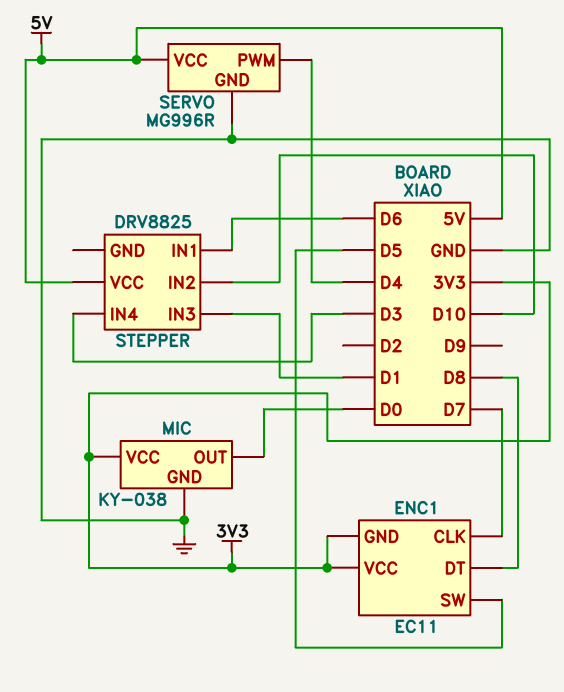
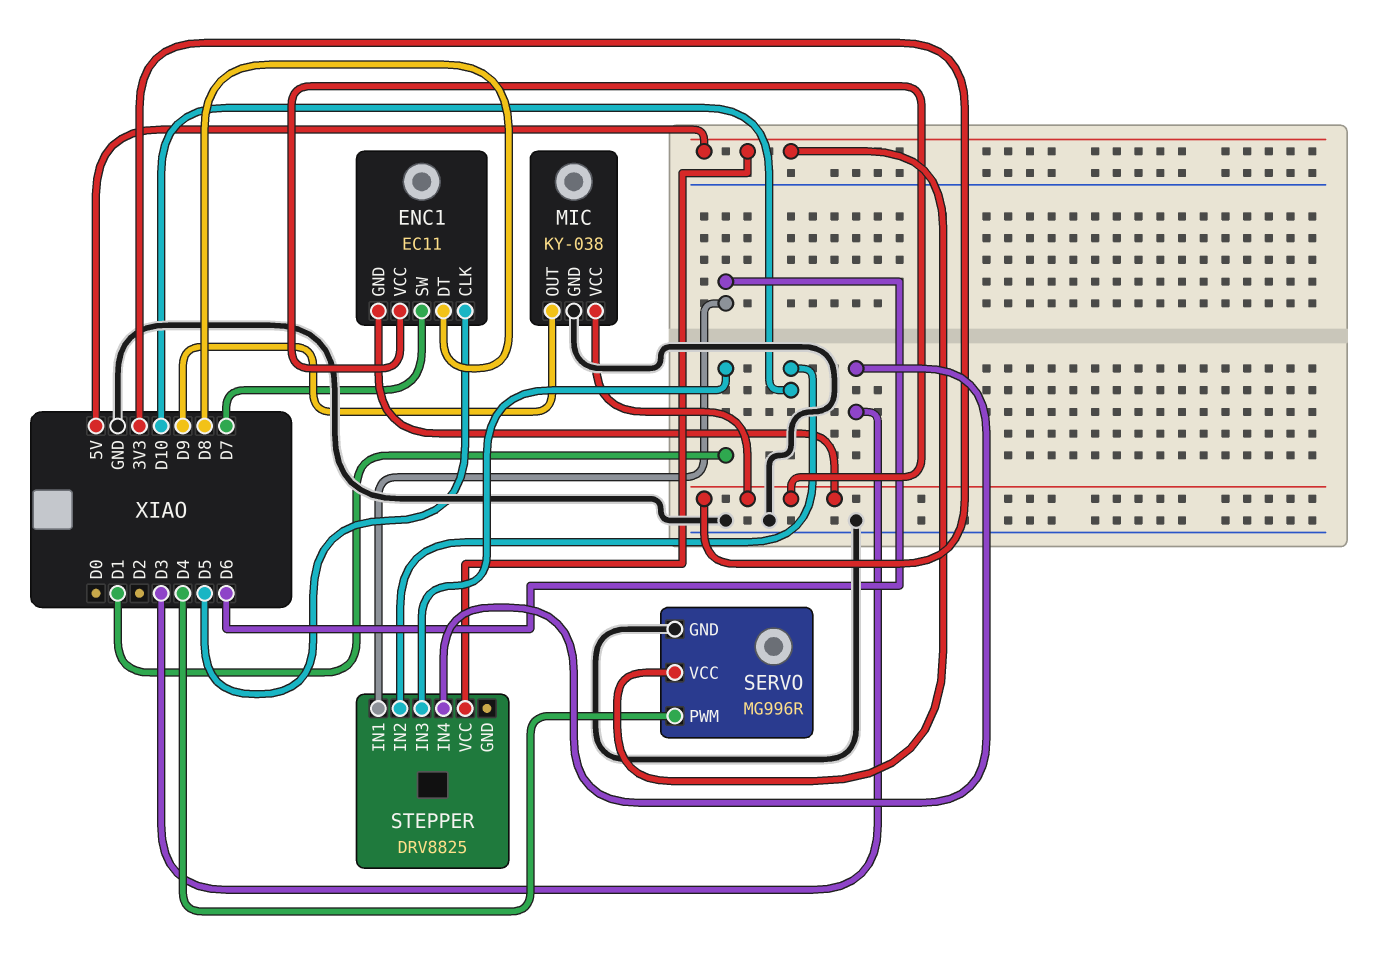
ENC1 pin CLK: D7 -> D5
ENC1 pin SW: D5 -> D7
MIC pin OUT: D0 -> D9

